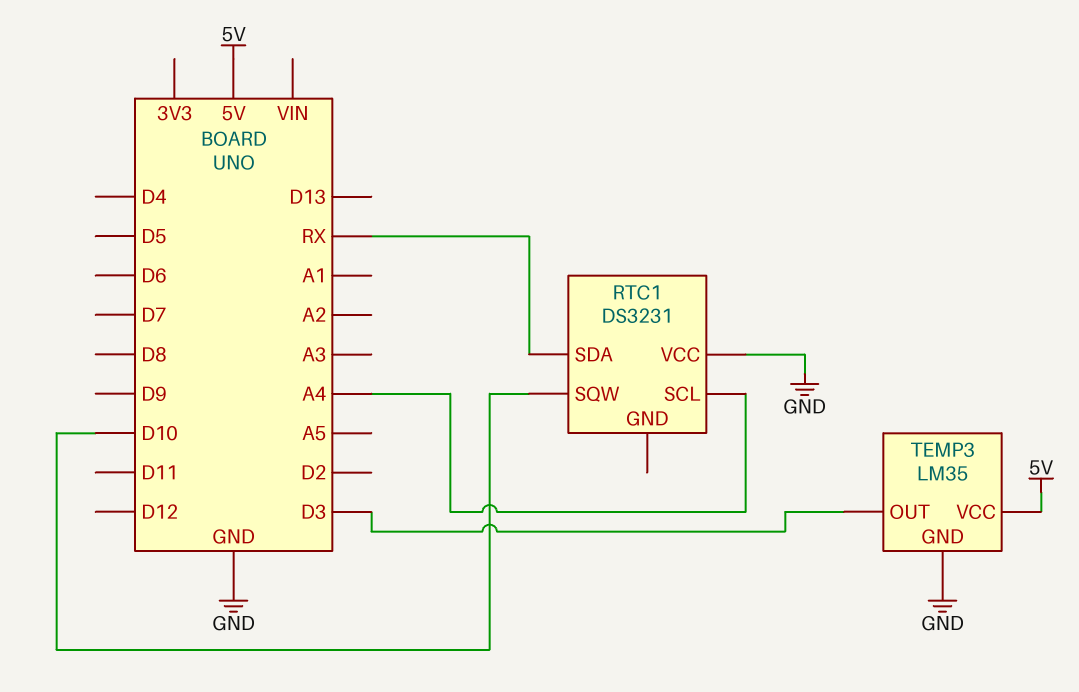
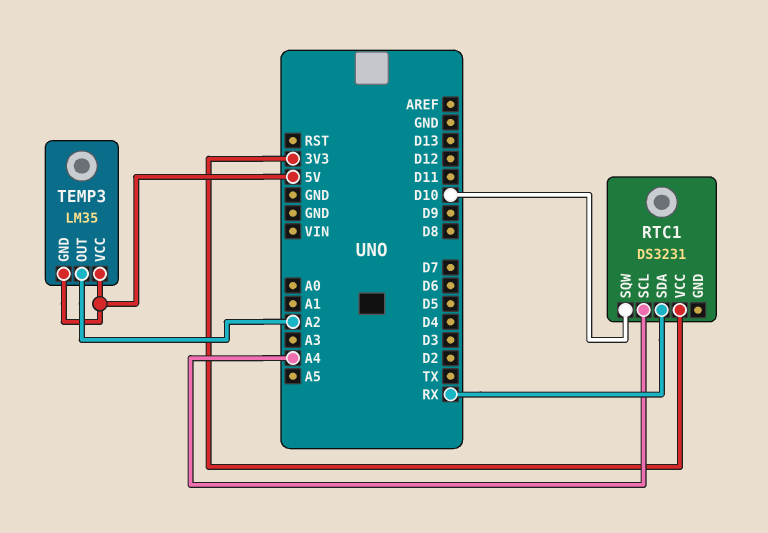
RTC1 pin VCC: GND -> 3V3
TEMP3 pin GND: GND -> 5V
TEMP3 pin OUT: D3 -> A2

